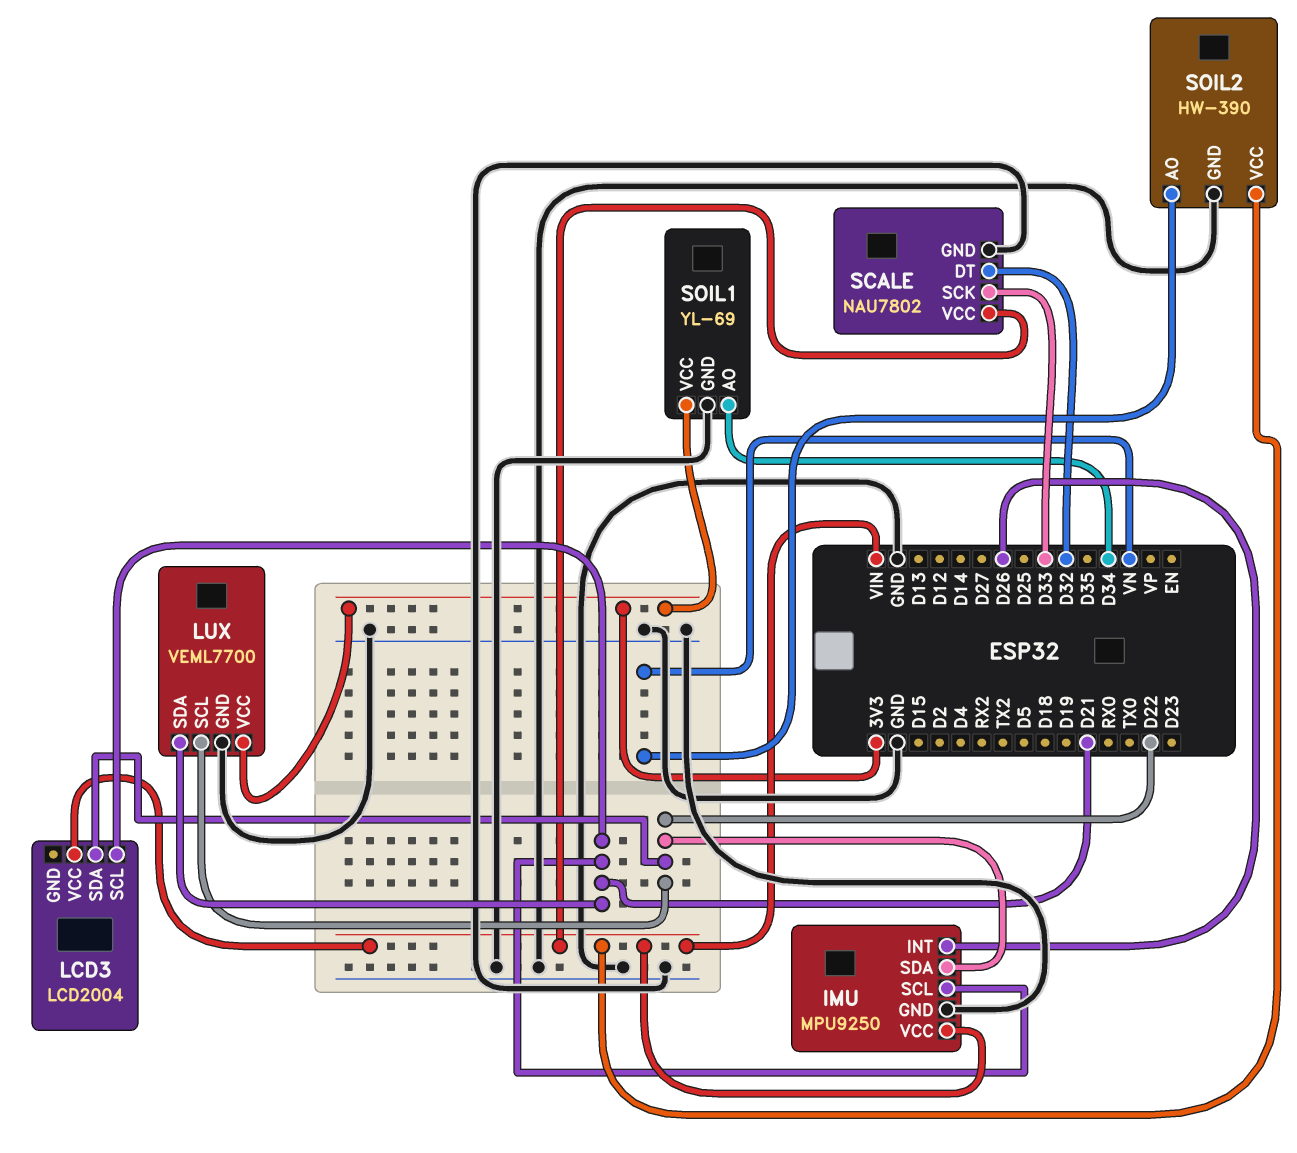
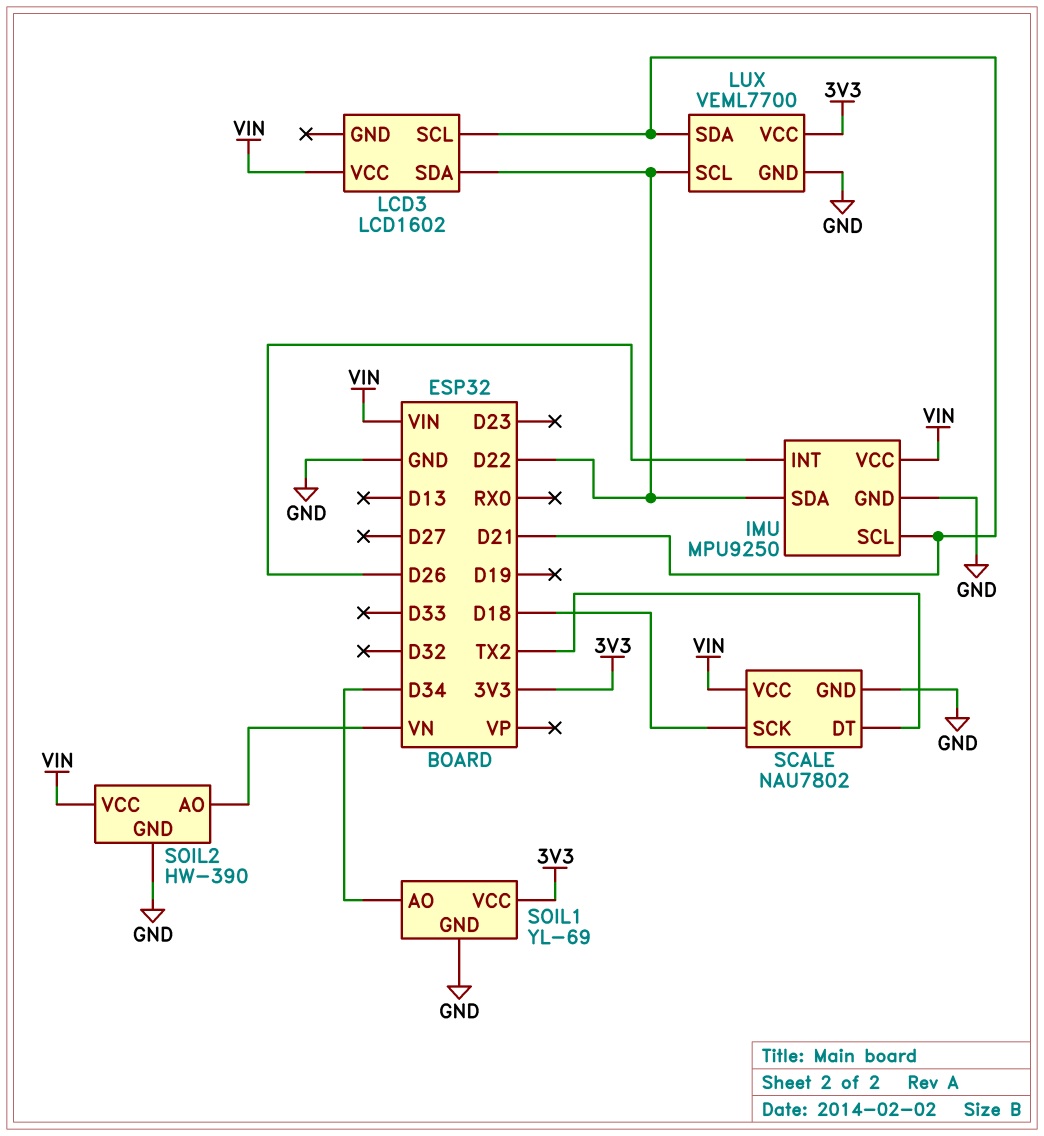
LCD3: LCD2004 -> LCD1602
SCALE pin DT: D32 -> TX2
SCALE pin SCK: D33 -> D18

